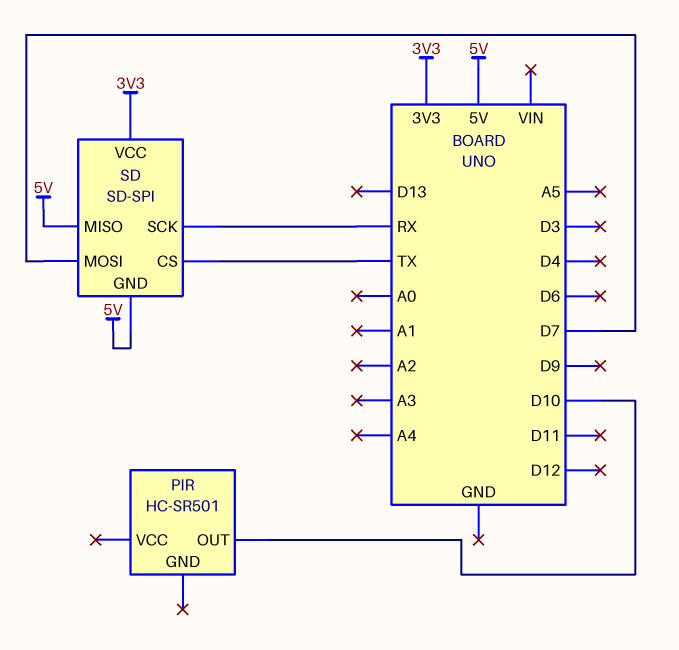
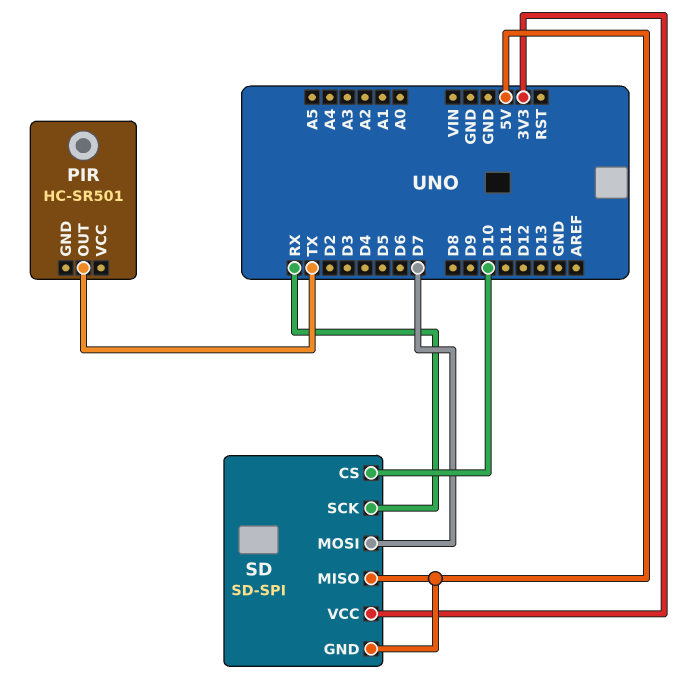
PIR pin OUT: D10 -> TX
SD pin CS: TX -> D10

